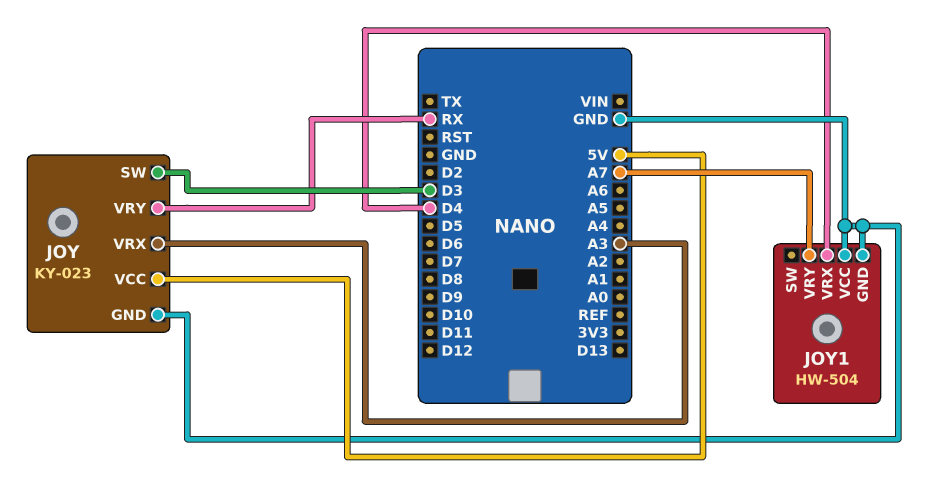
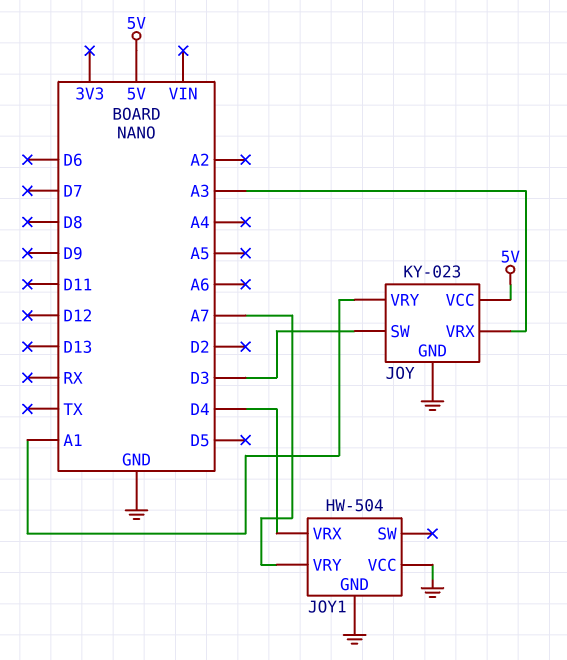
JOY pin VRY: RX -> A1

